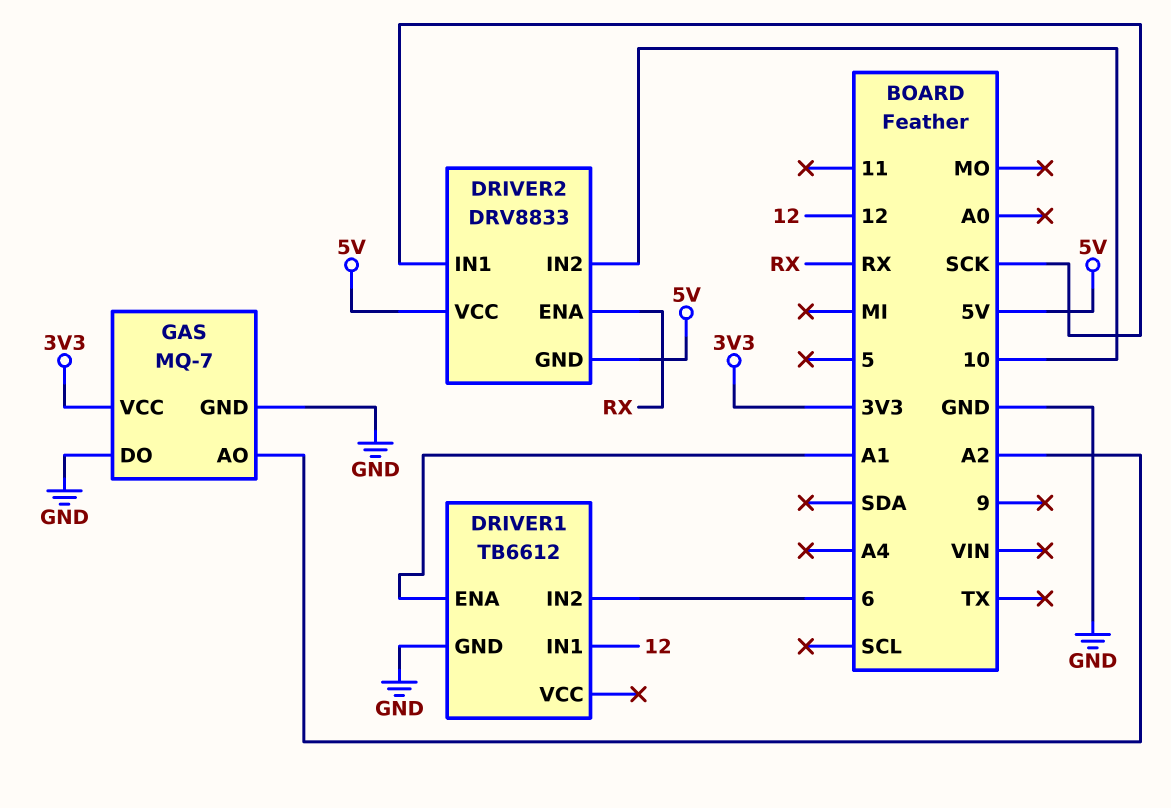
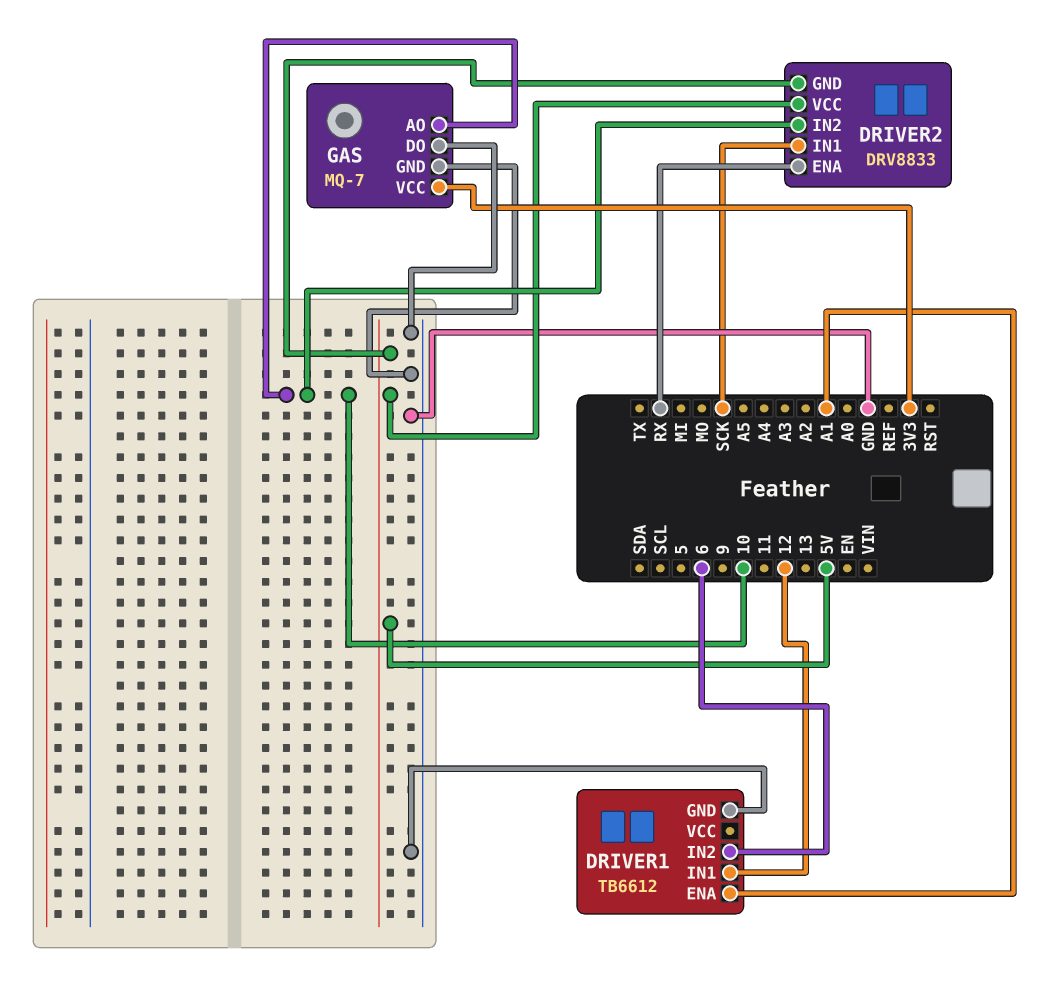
GAS pin AO: A2 -> 10

